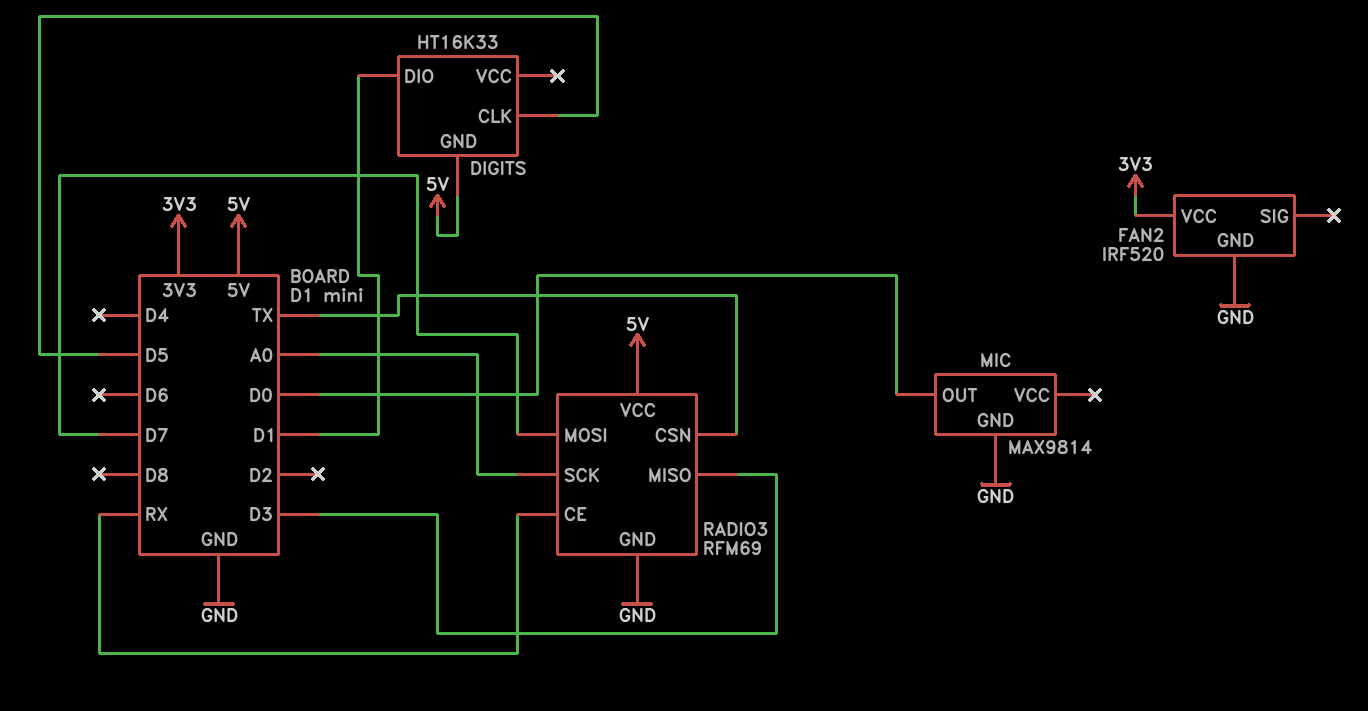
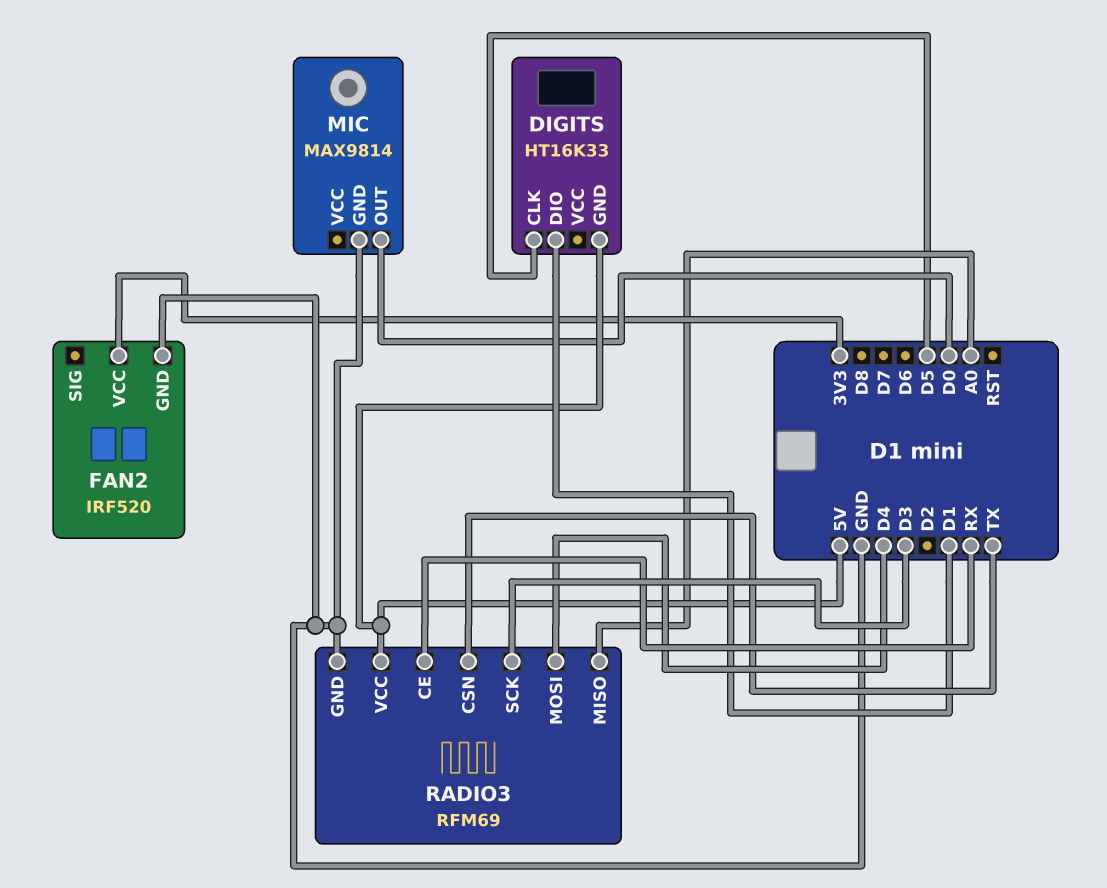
RADIO3 pin MISO: D3 -> A0
RADIO3 pin MOSI: D7 -> D4
RADIO3 pin SCK: A0 -> D3

